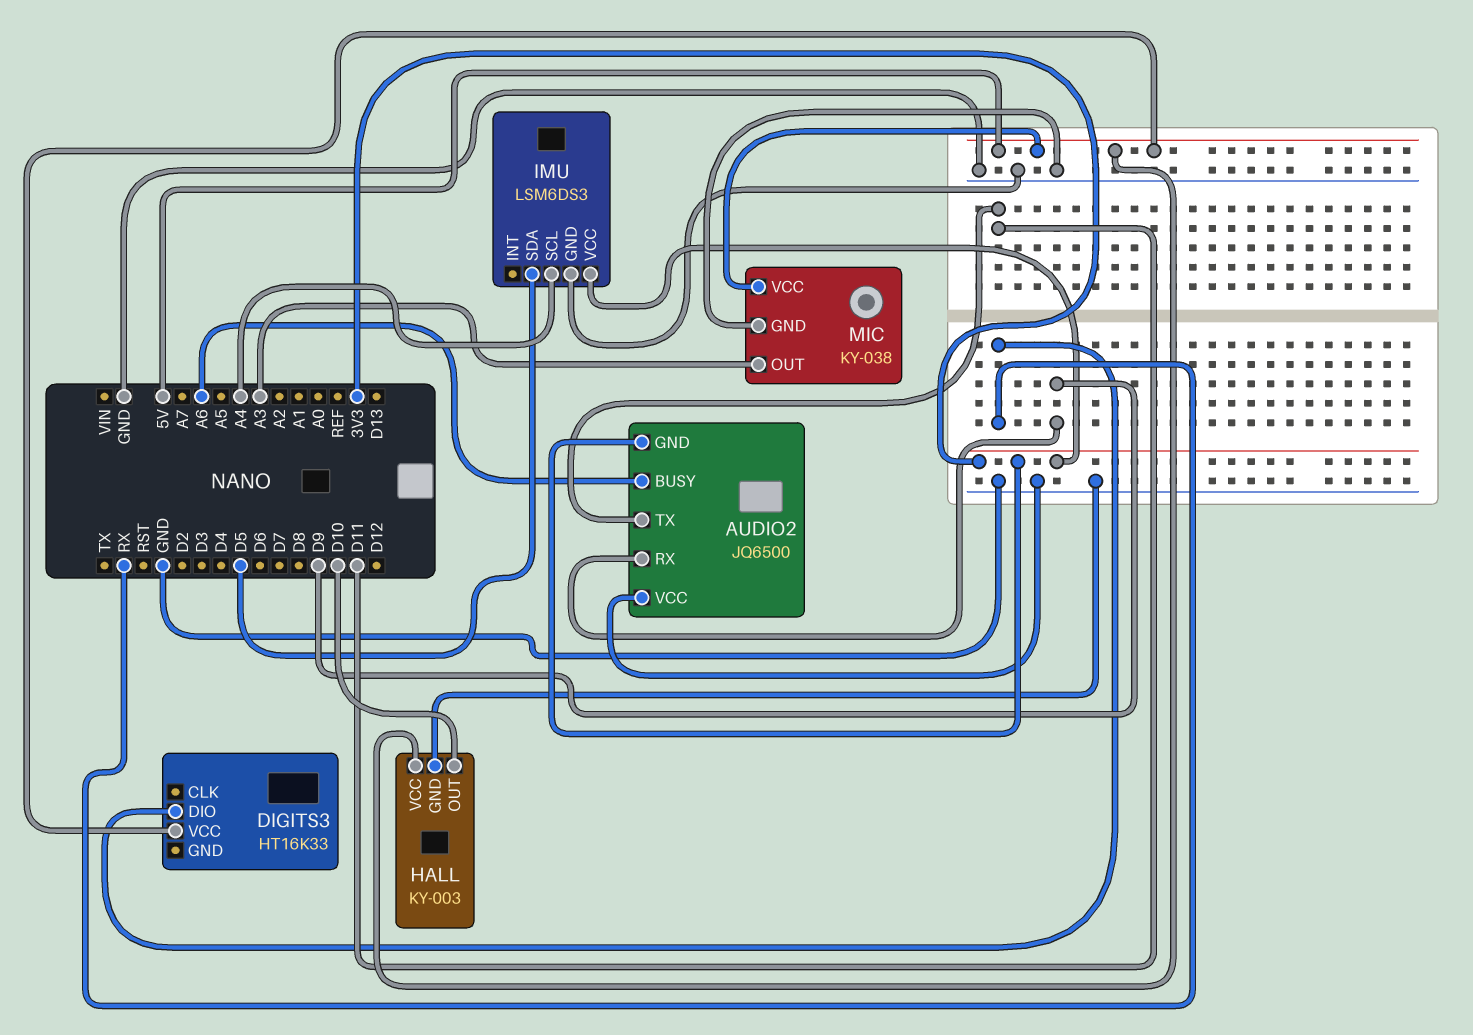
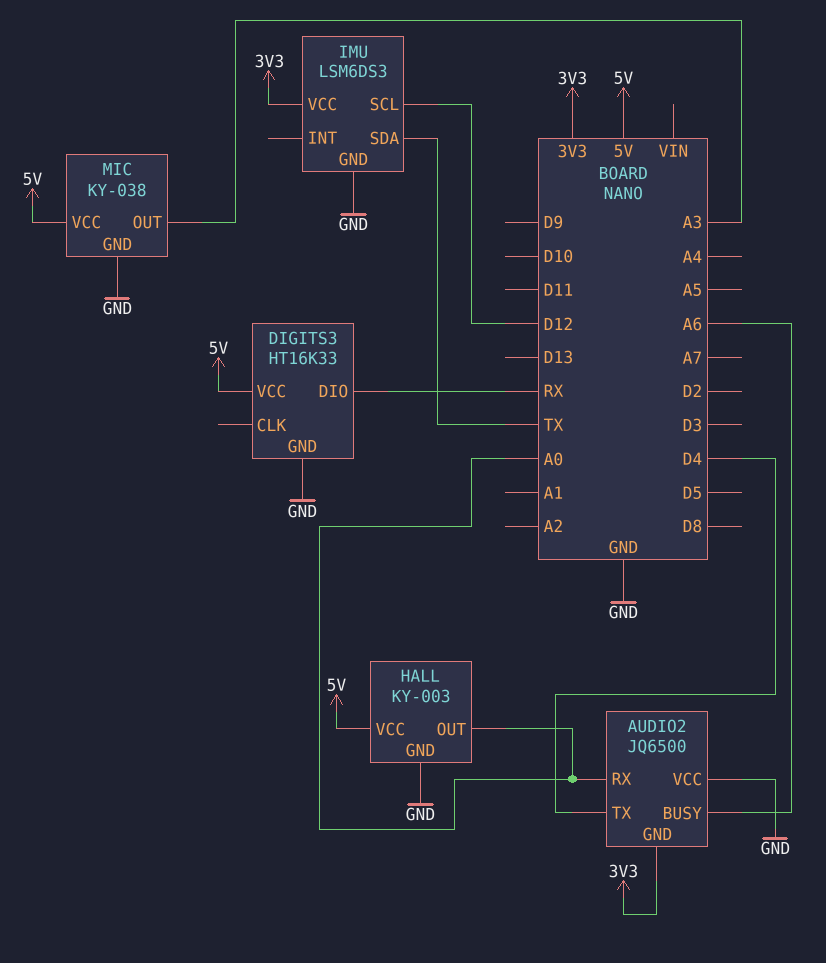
AUDIO2 pin RX: D9 -> A0
AUDIO2 pin TX: D11 -> D4
DIGITS3 pin GND: none -> GND
HALL pin OUT: D10 -> A0
IMU pin SCL: A4 -> D12
IMU pin SDA: D5 -> TX

